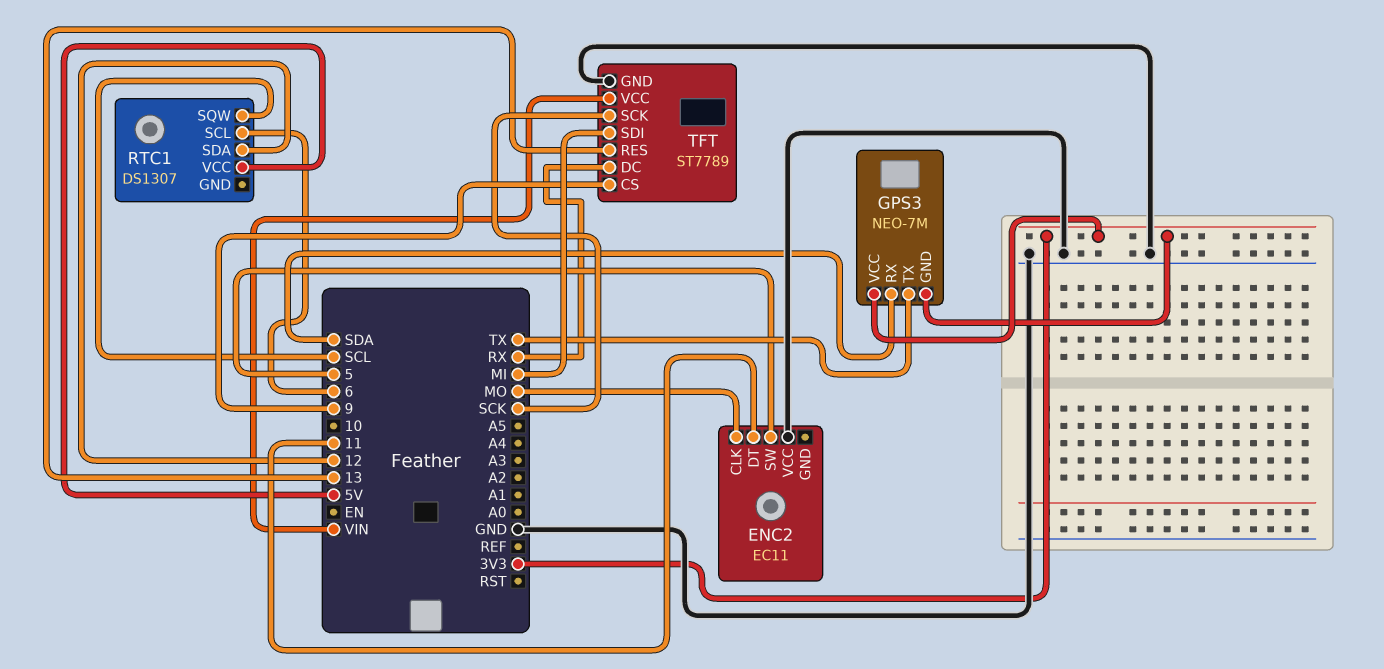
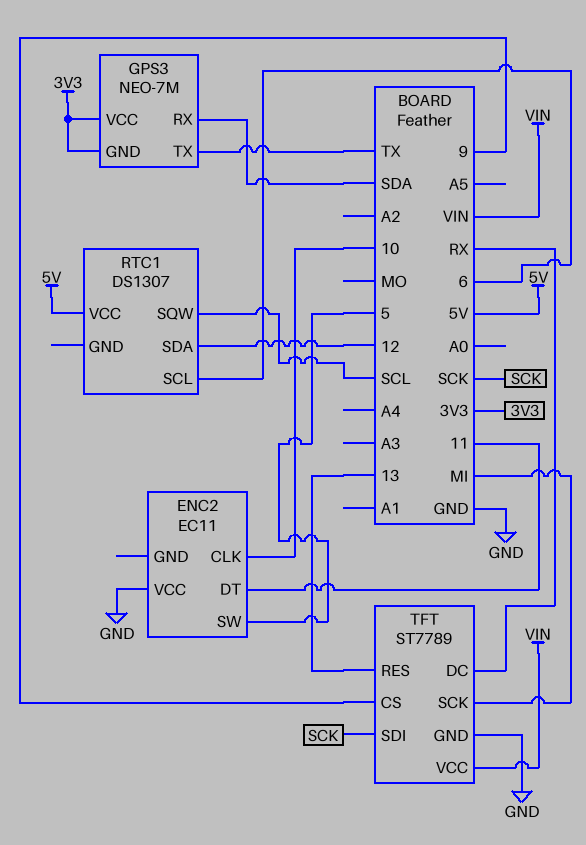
ENC2 pin CLK: MO -> 10
TFT pin SCK: SCK -> MI
TFT pin SDI: MI -> SCK

